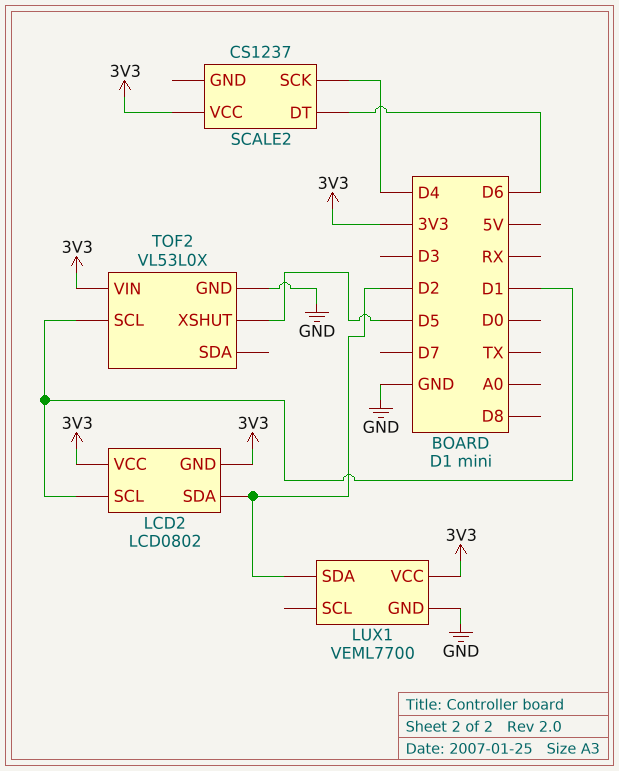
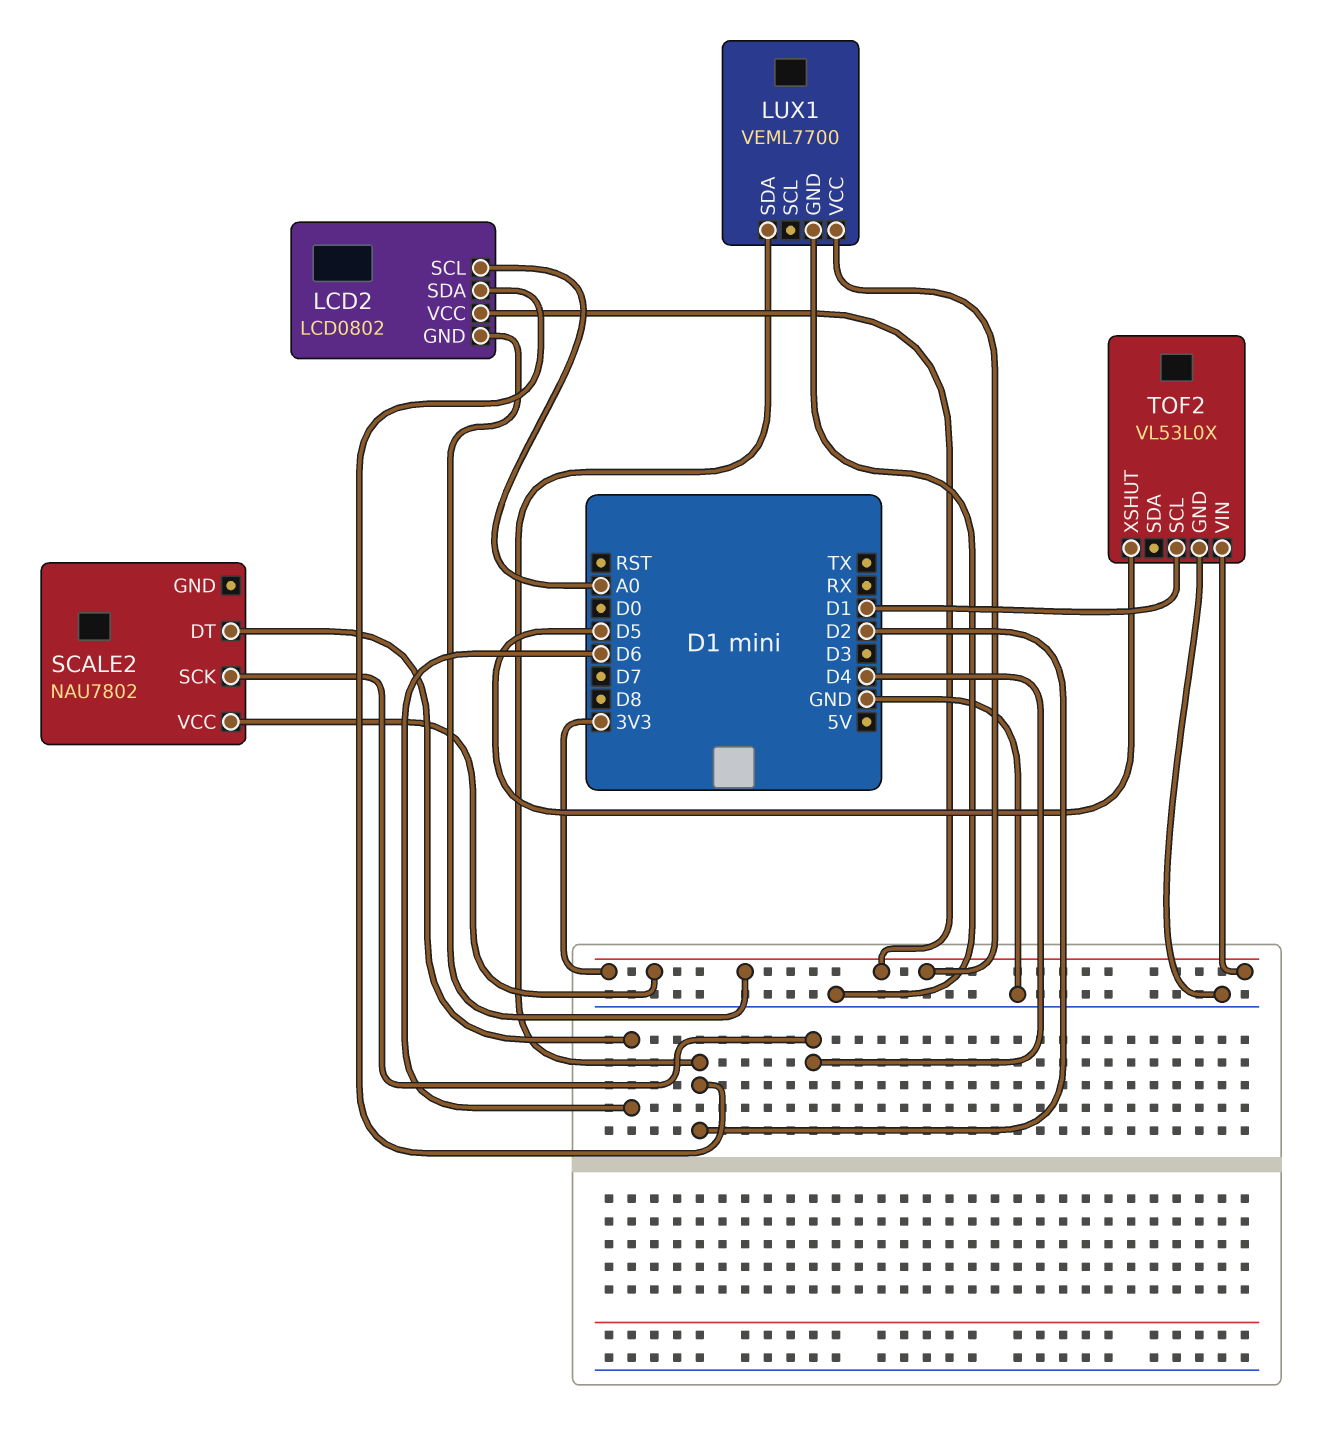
LCD2 pin SCL: D1 -> A0
SCALE2: CS1237 -> NAU7802

